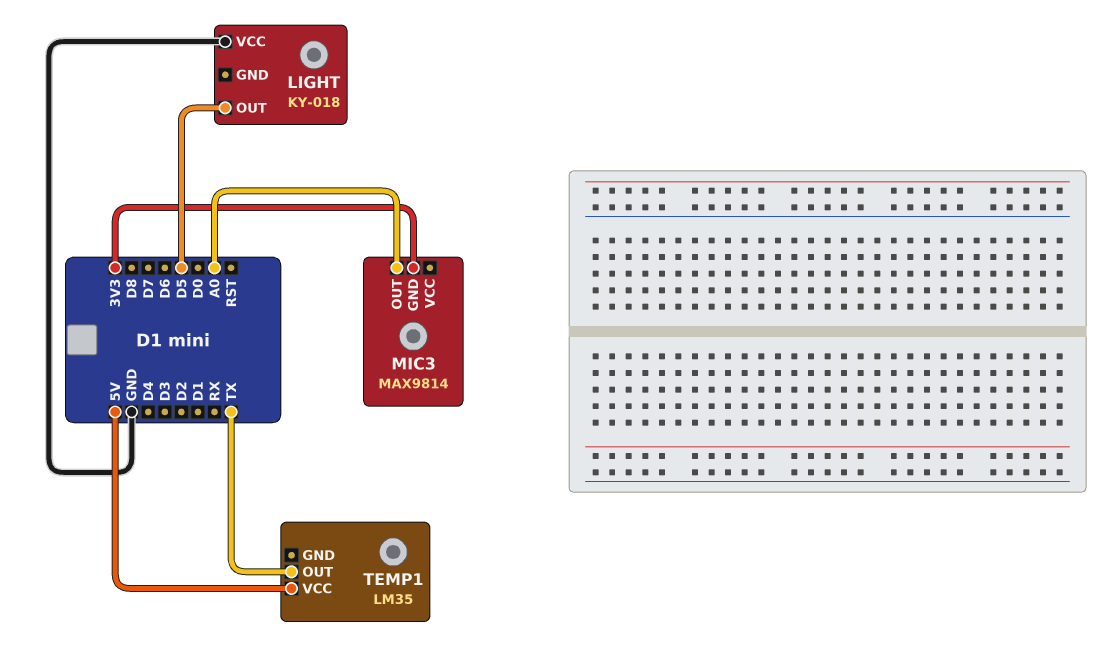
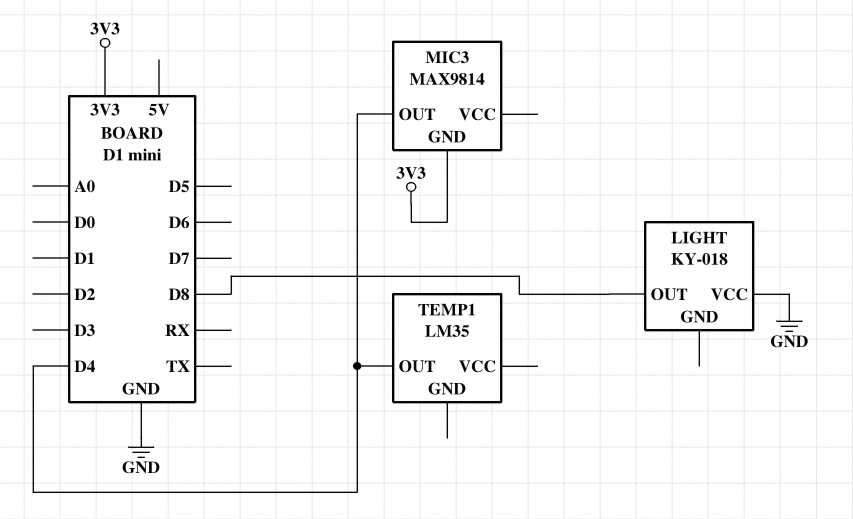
LIGHT pin OUT: D5 -> D8
MIC3 pin OUT: A0 -> D4
TEMP1 pin OUT: TX -> D4
TEMP1 pin VCC: 5V -> none

